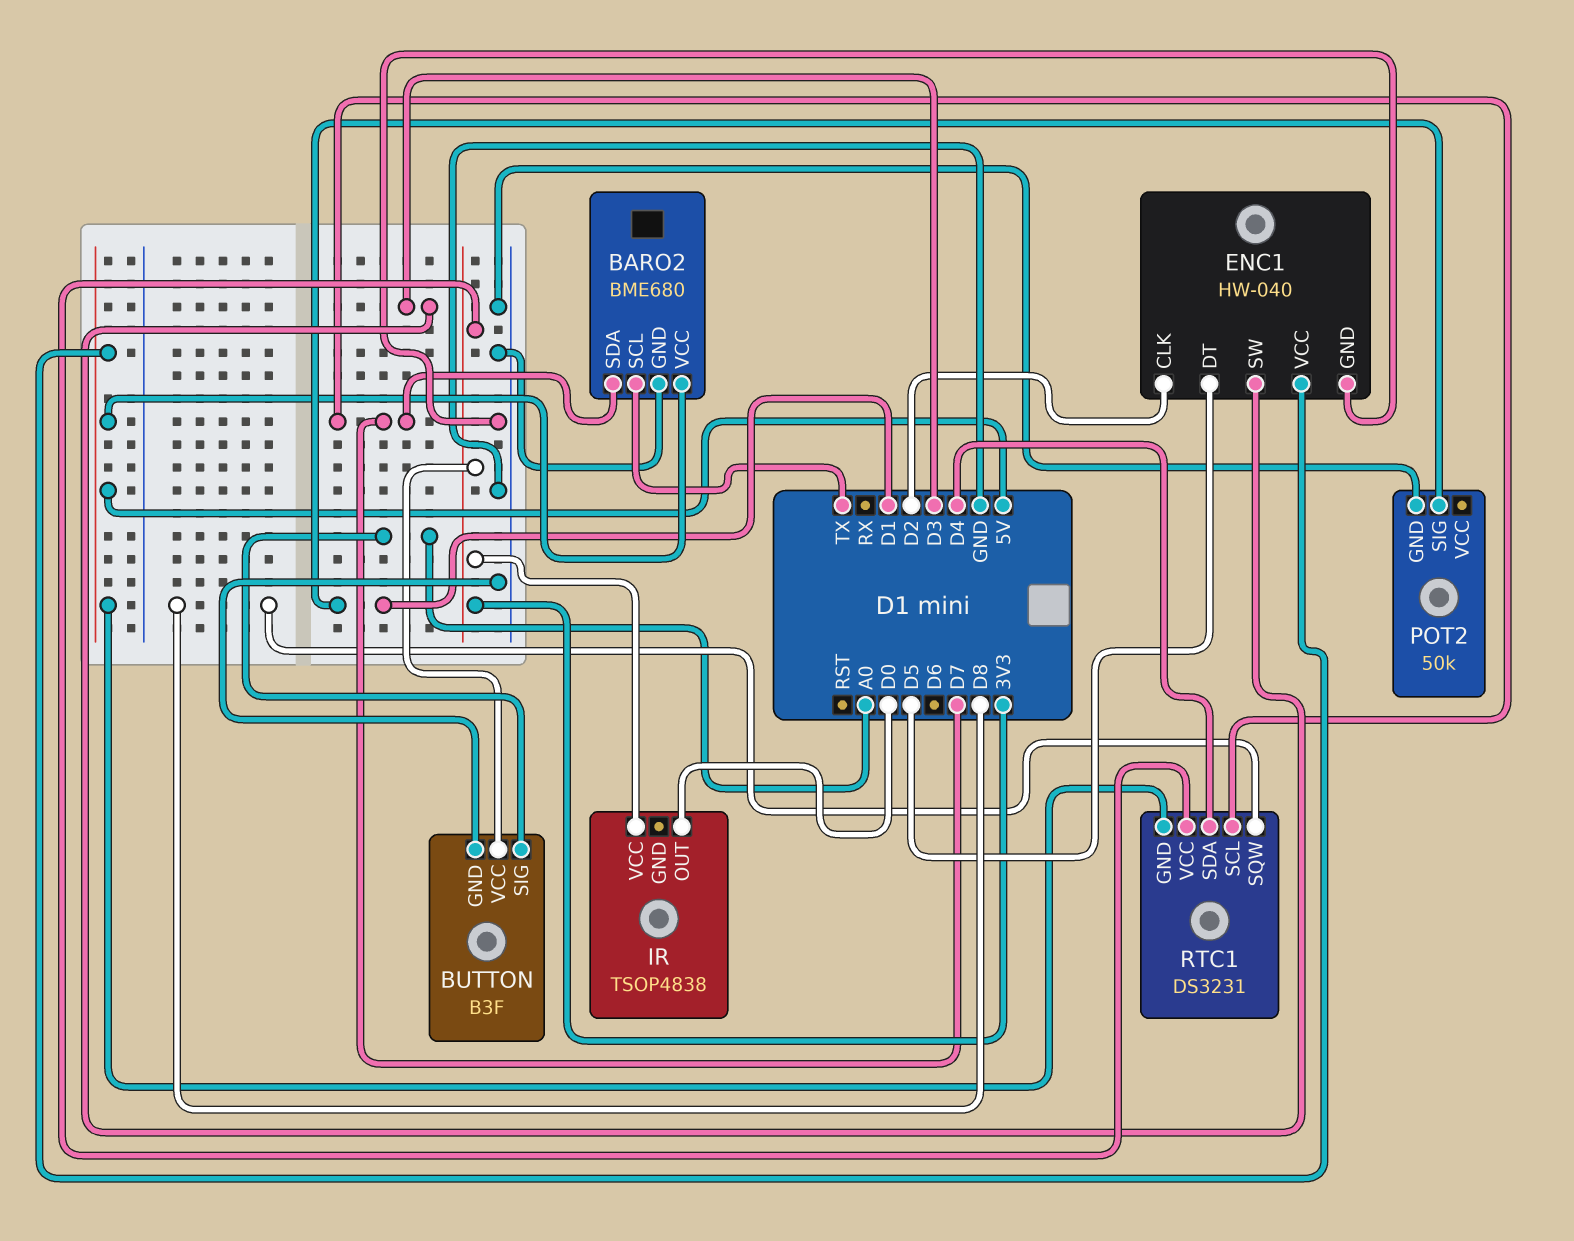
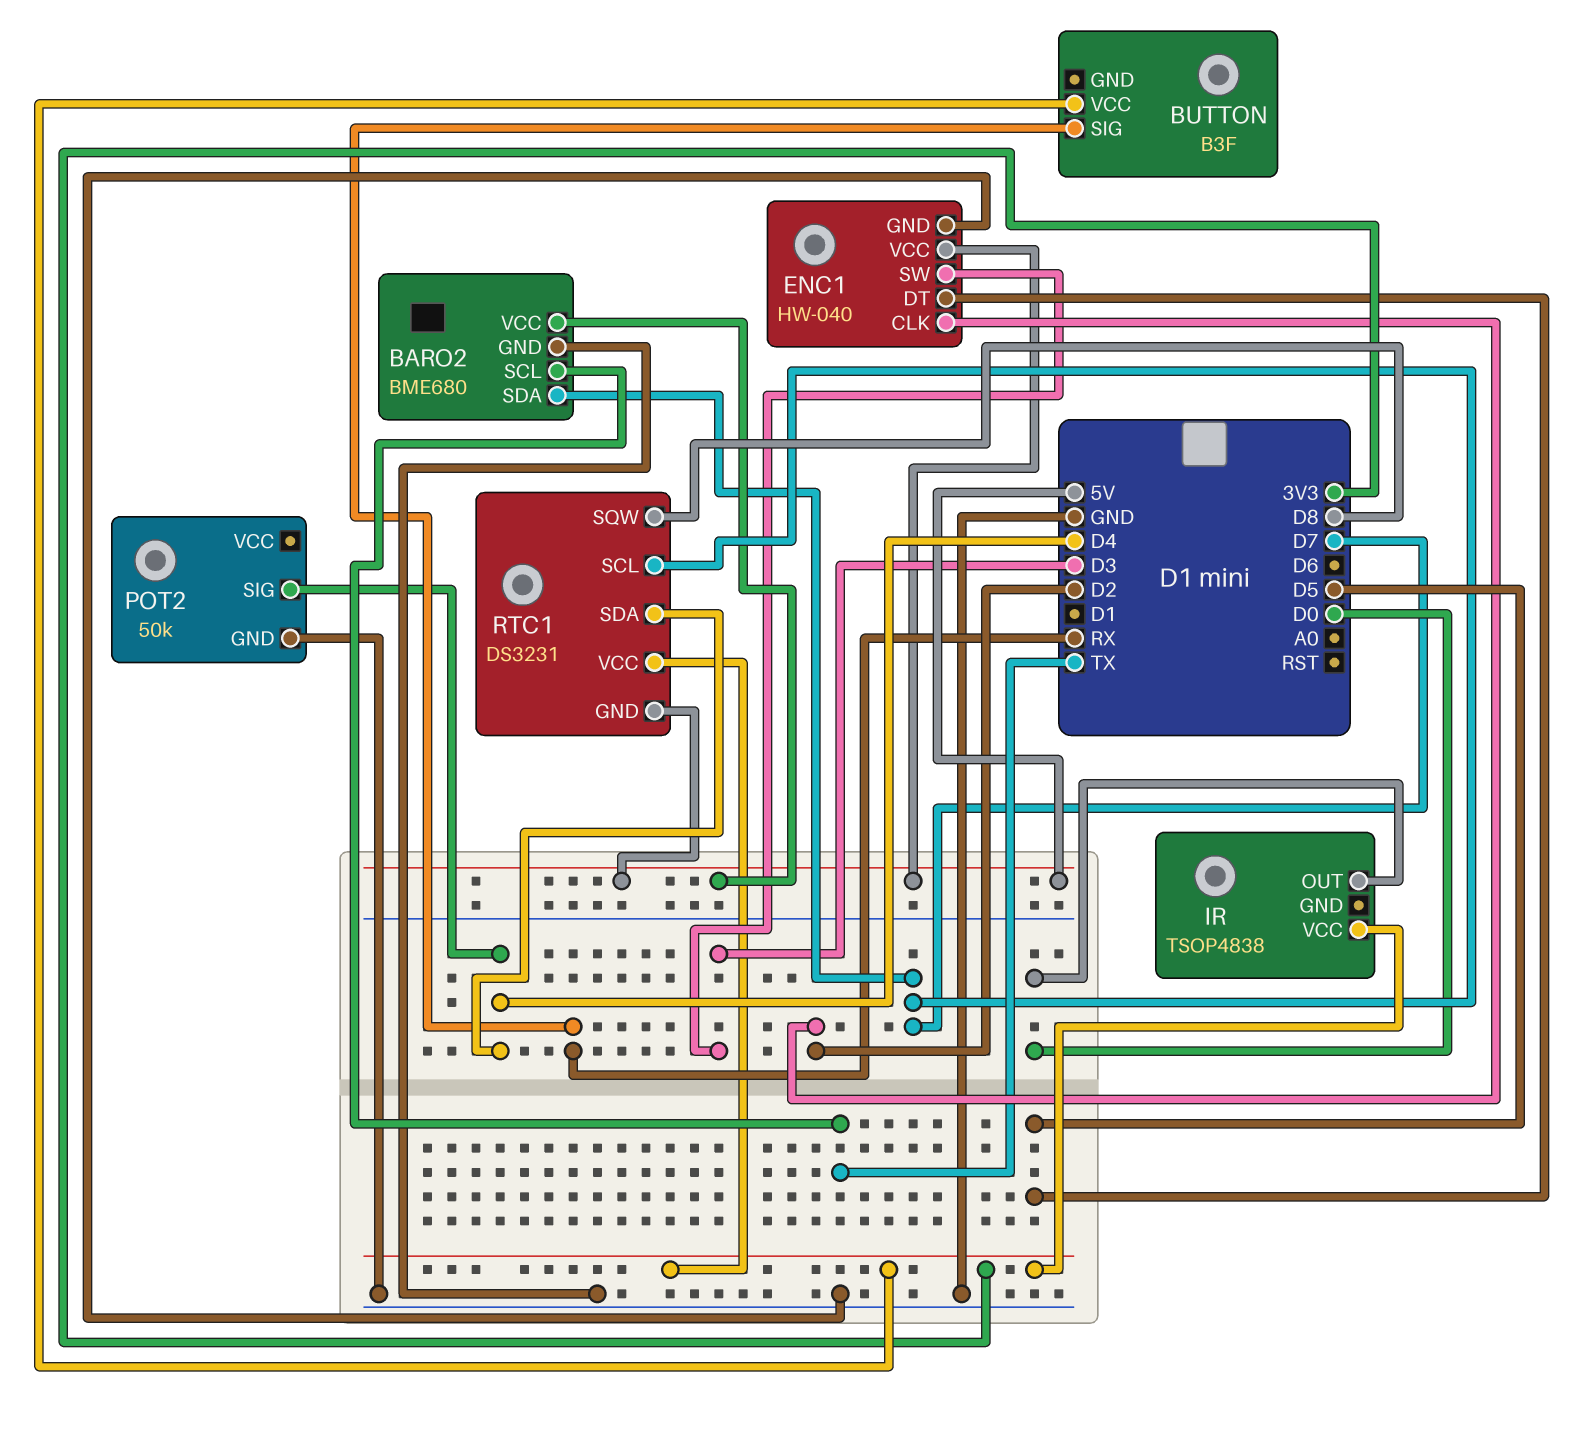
BUTTON pin GND: GND -> none
BUTTON pin SIG: A0 -> RX
POT2 pin SIG: D1 -> D4

